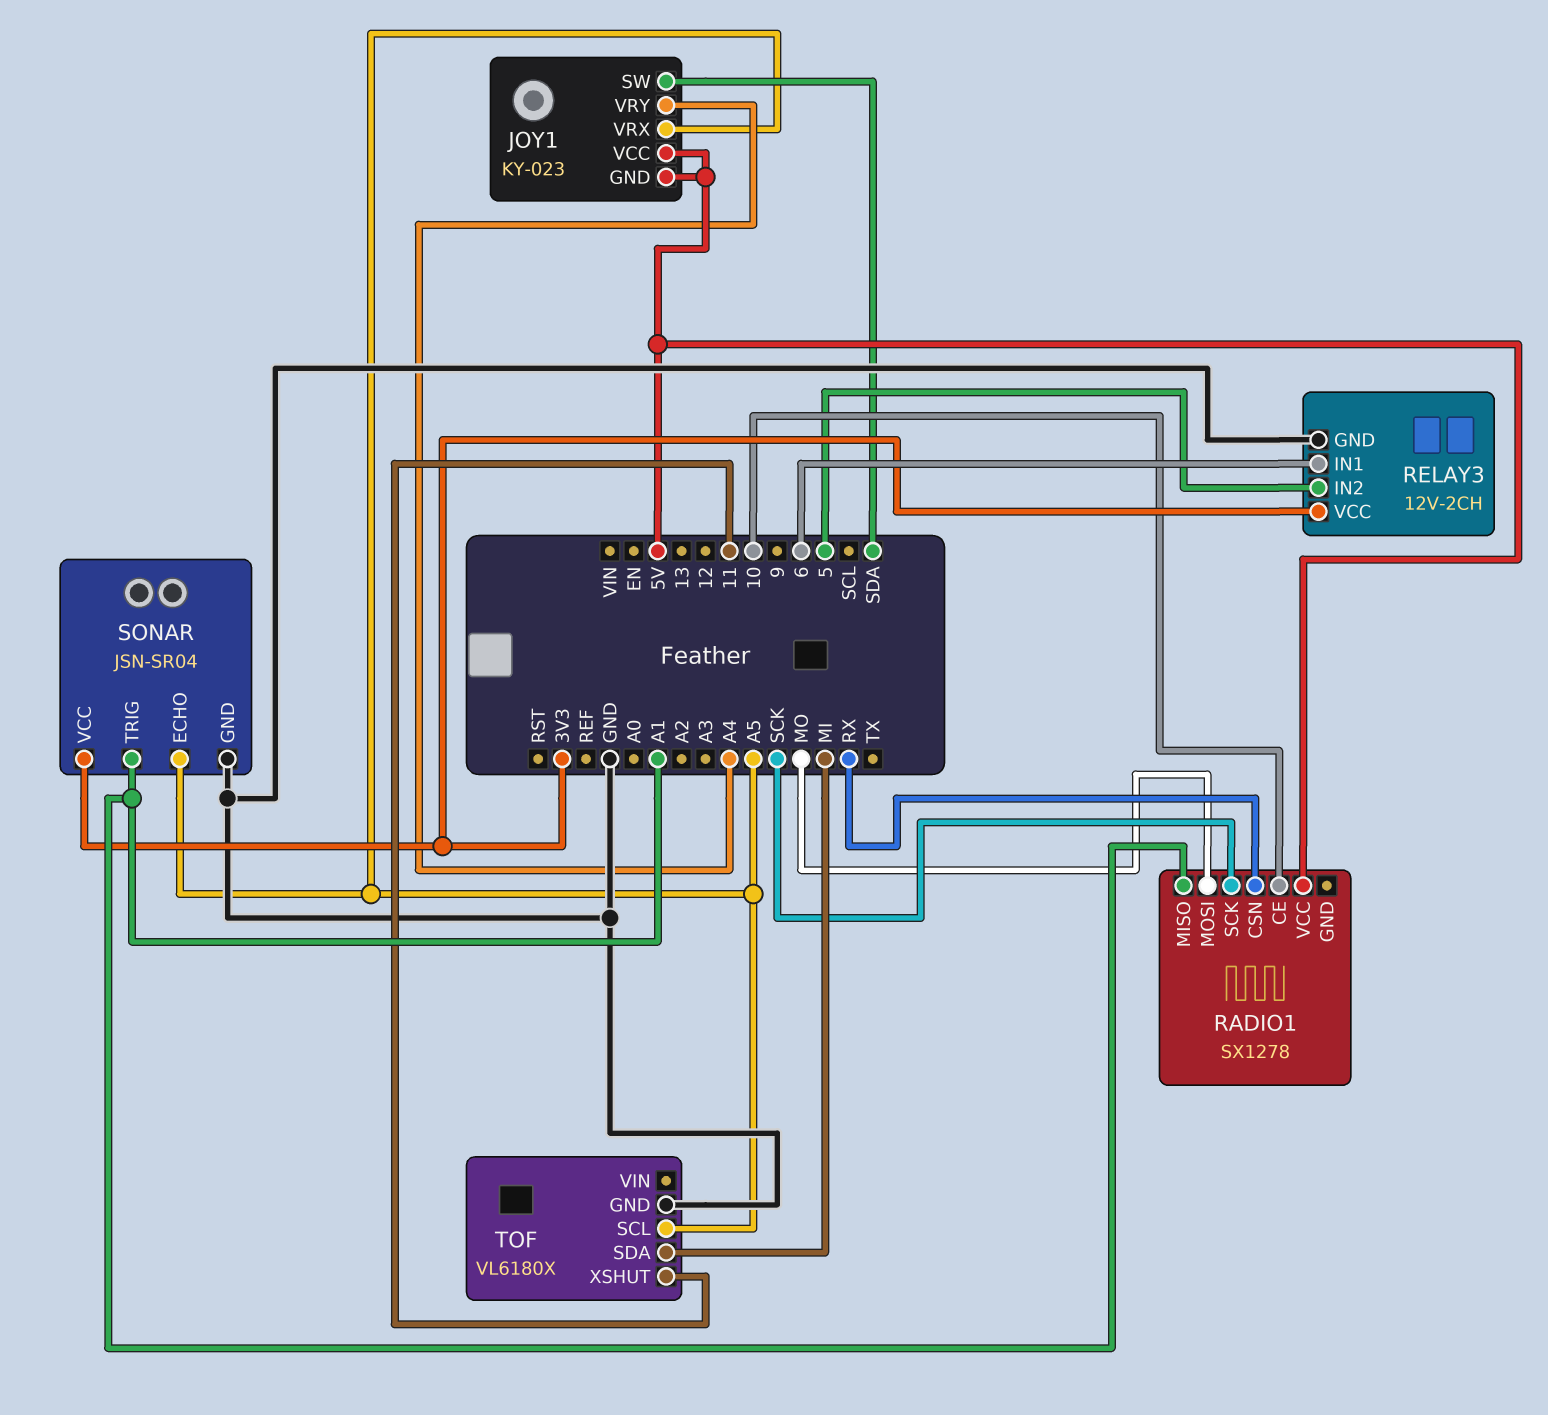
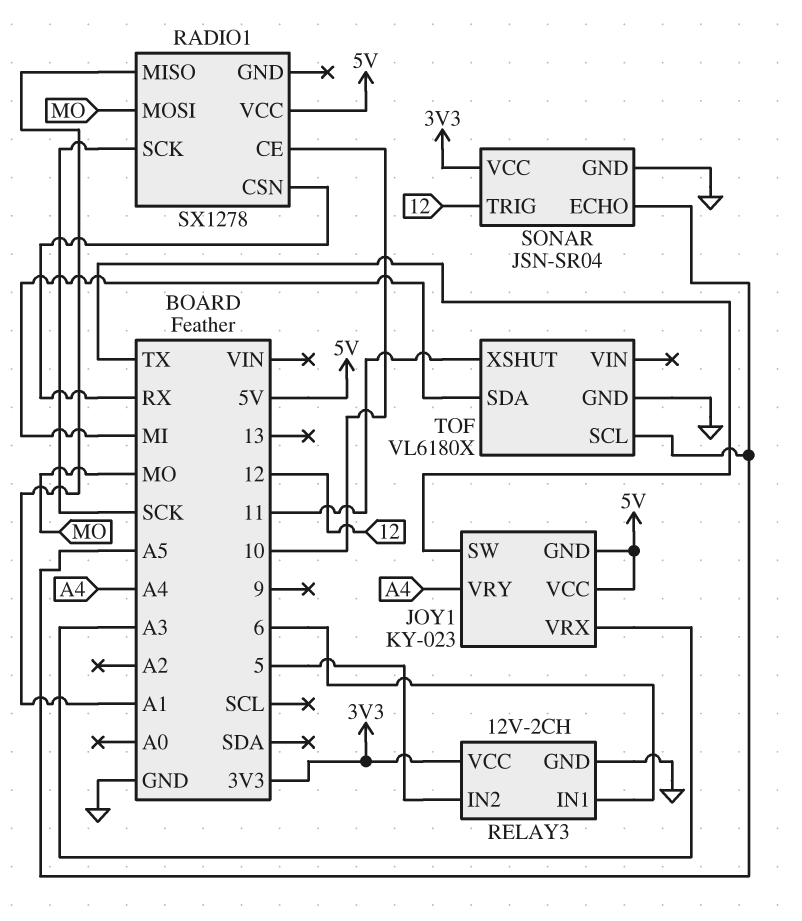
JOY1 pin SW: SDA -> TX
JOY1 pin VRX: A5 -> A3
SONAR pin TRIG: A1 -> 12

